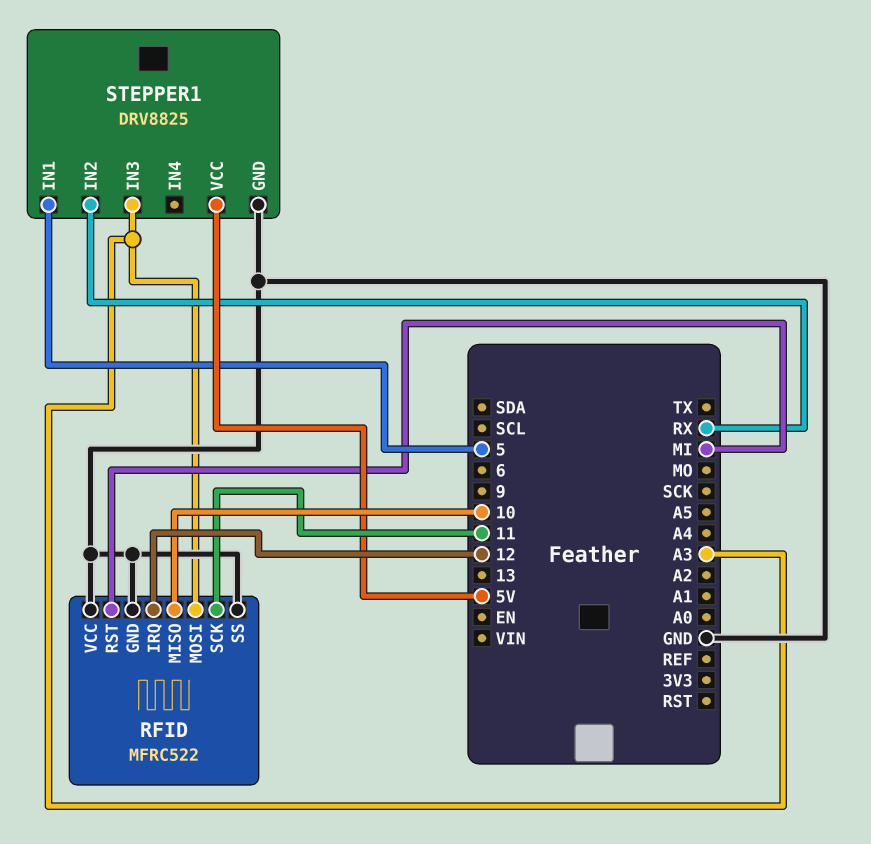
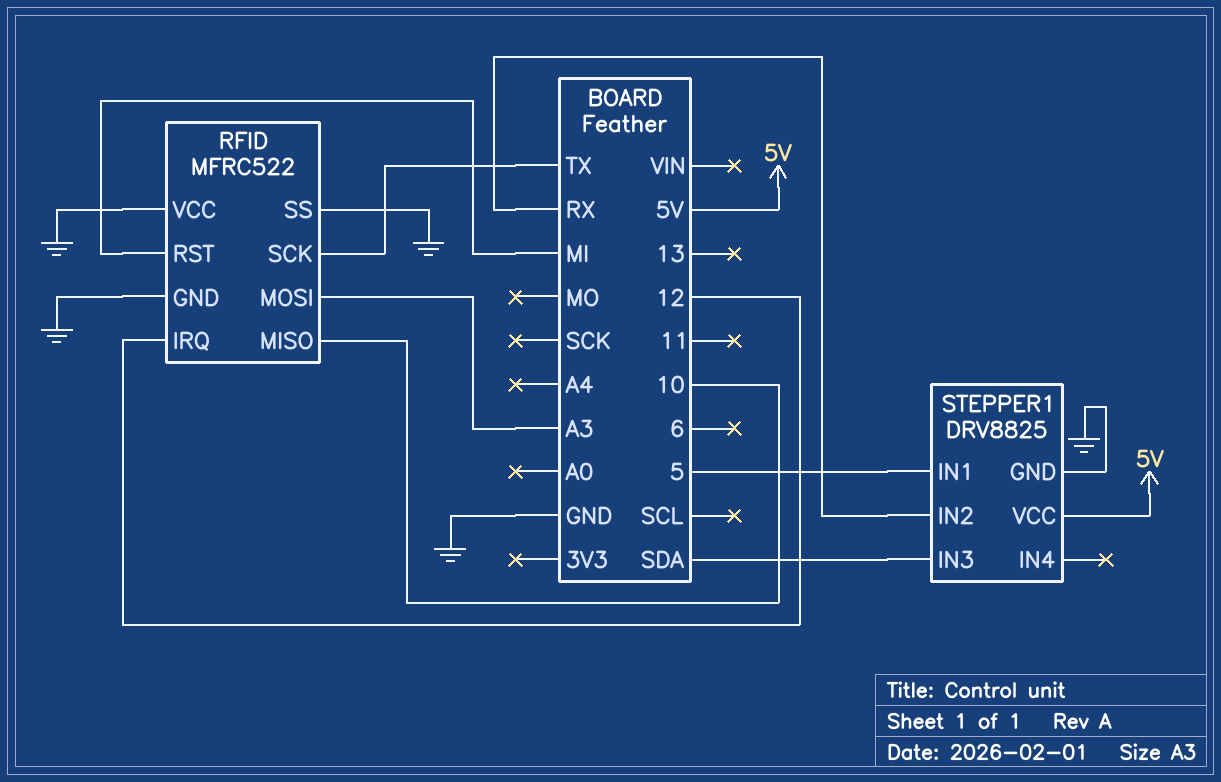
RFID pin SCK: 11 -> TX
STEPPER1 pin IN3: A3 -> SDA

